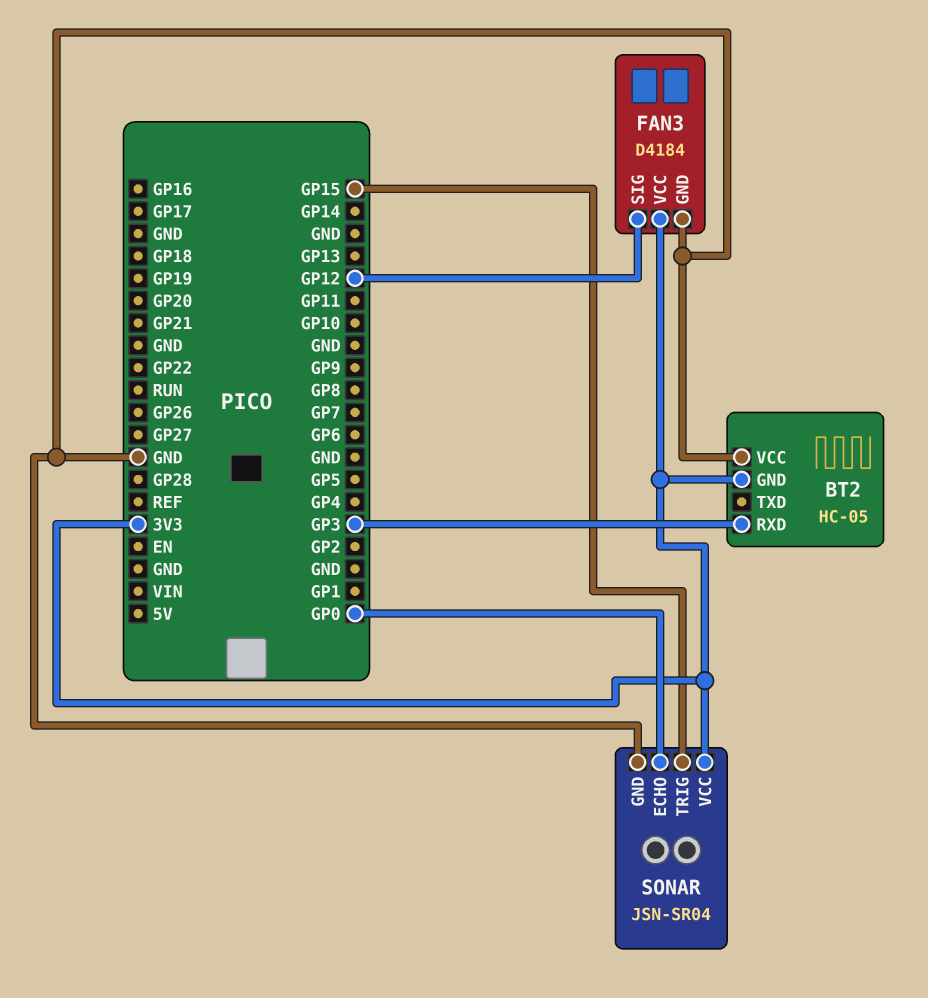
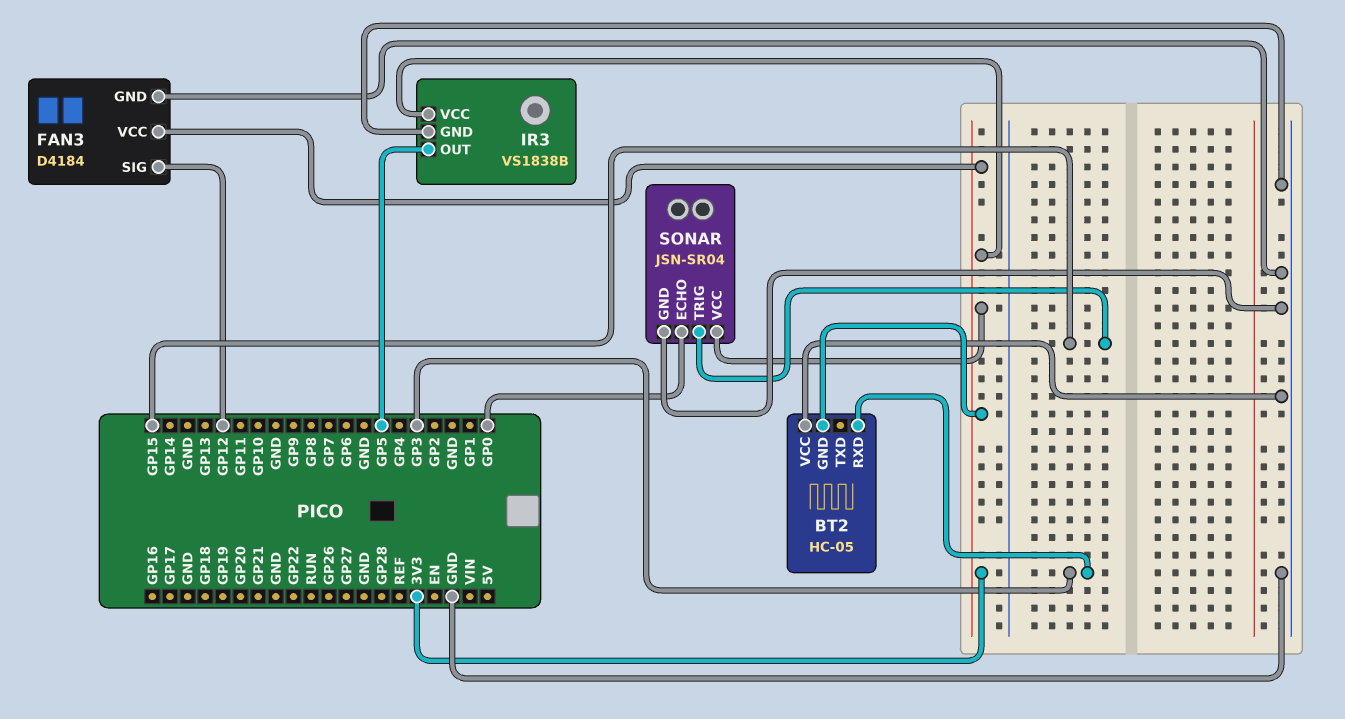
IR3: none -> VS1838B
IR3 pin GND: none -> GND
IR3 pin OUT: none -> GP5
IR3 pin VCC: none -> 3V3

